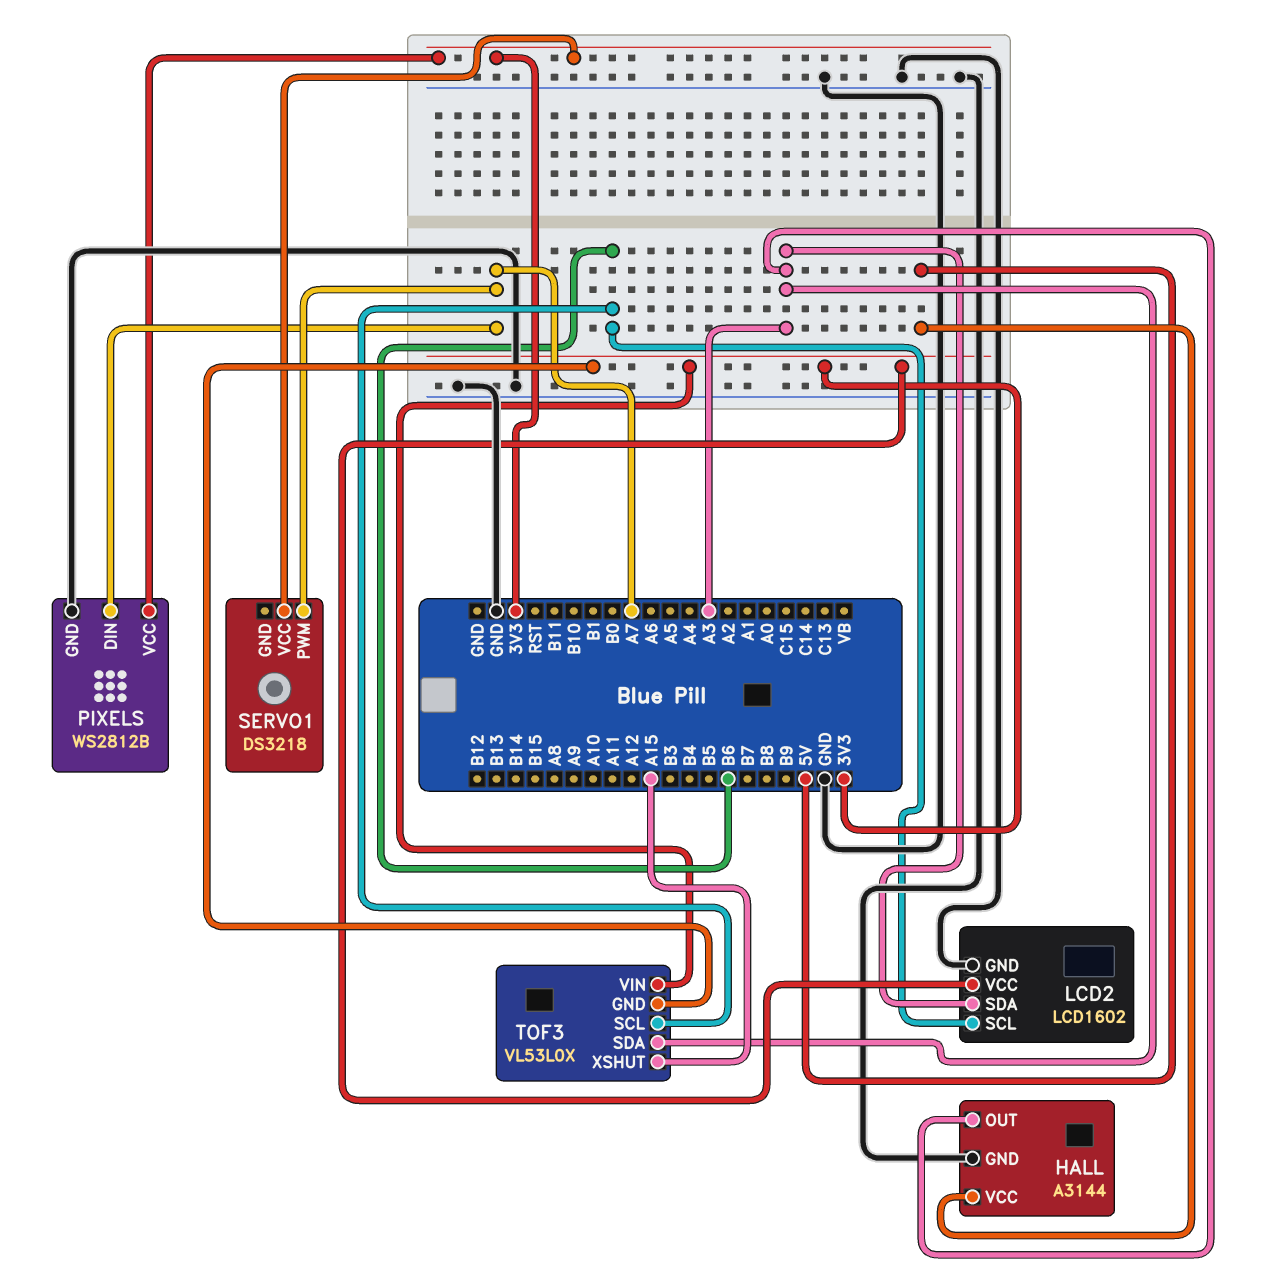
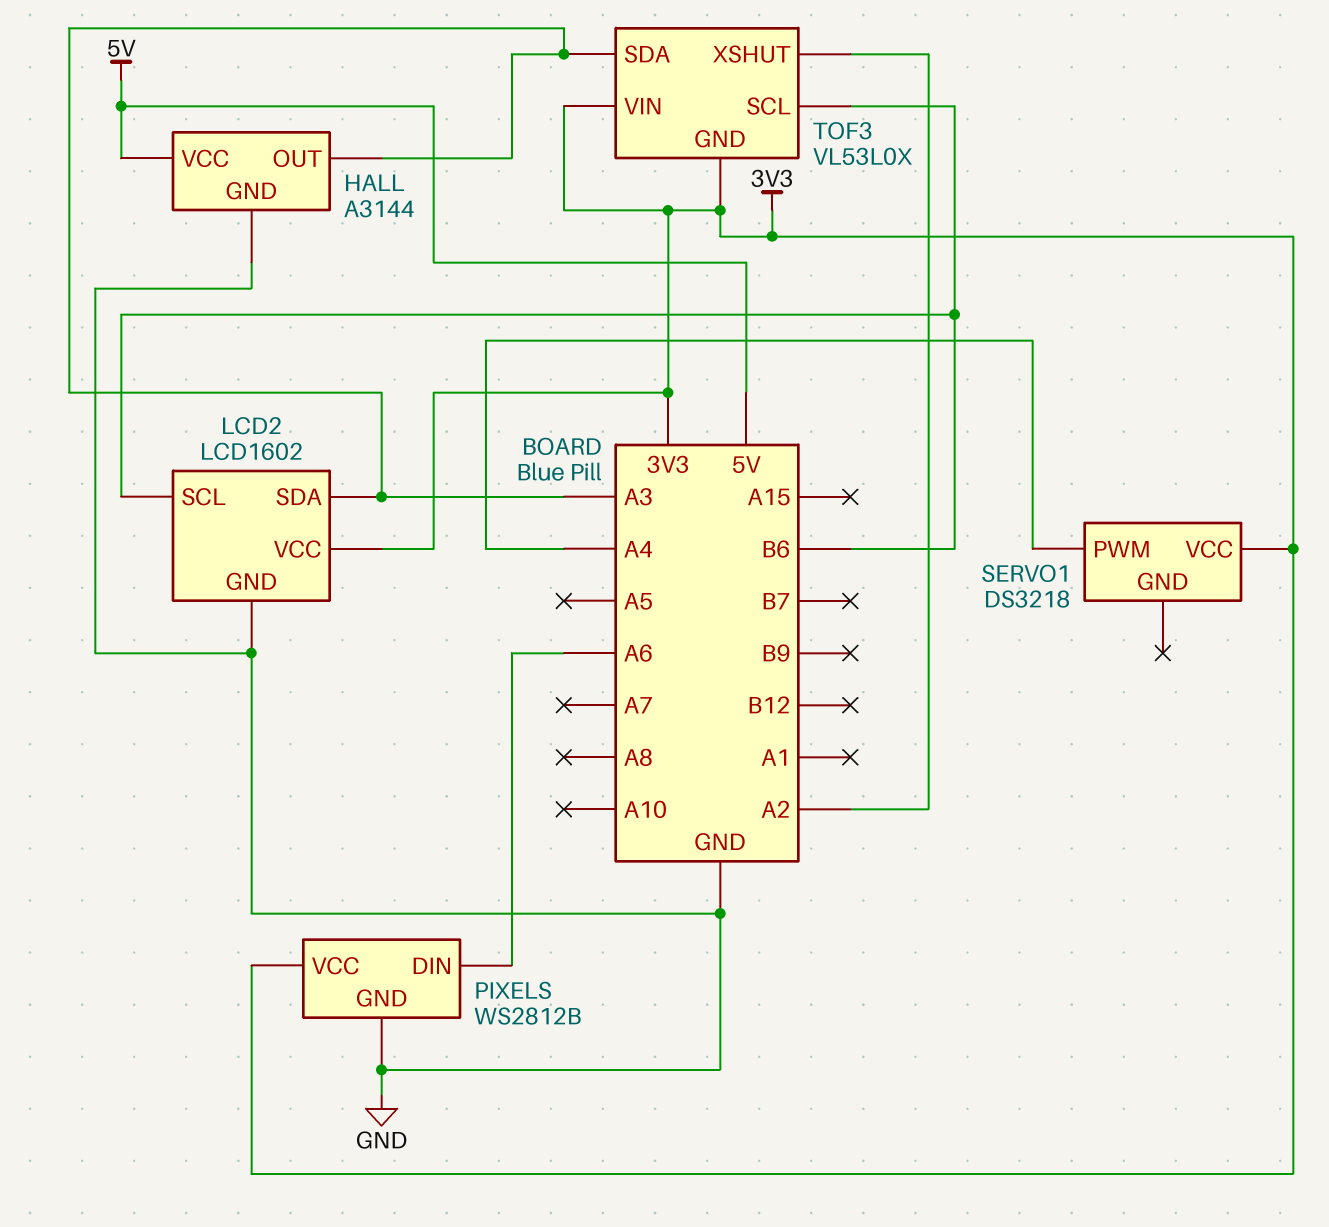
PIXELS pin DIN: A7 -> A6
SERVO1 pin PWM: A7 -> A4
TOF3 pin XSHUT: A15 -> A2

